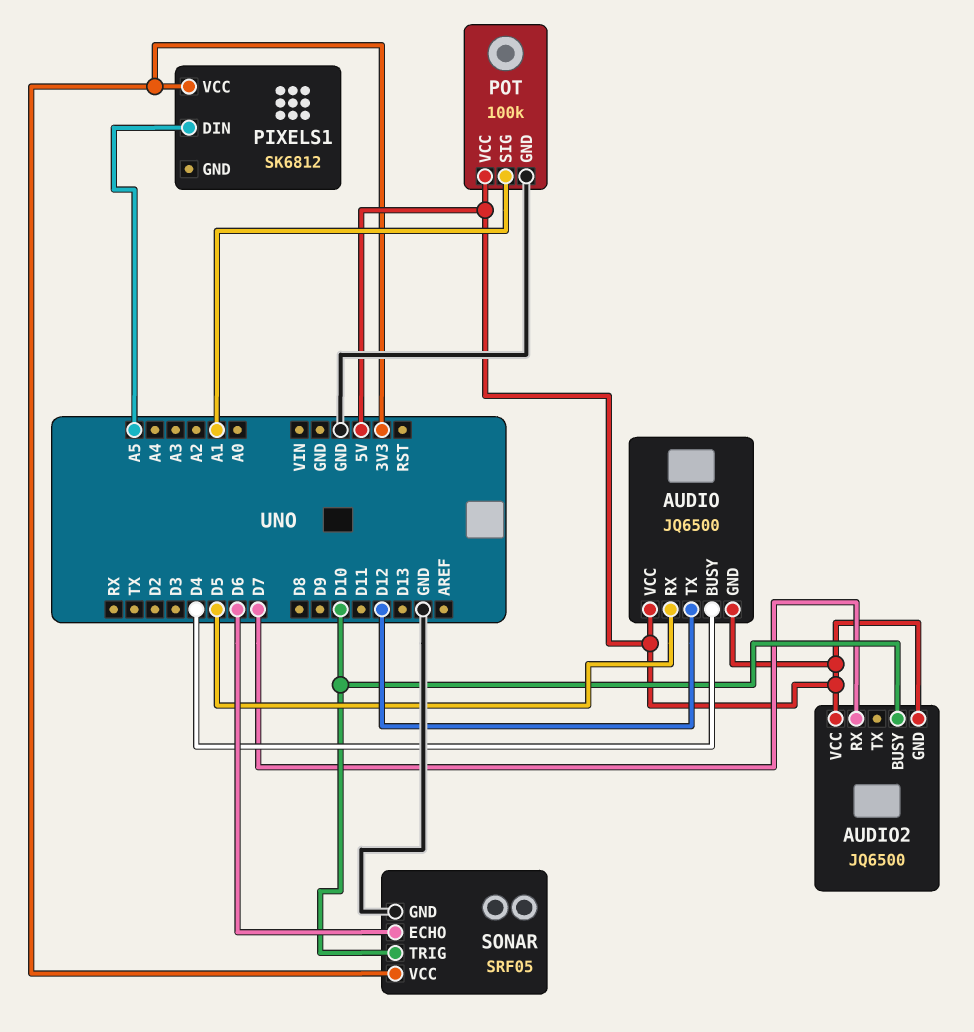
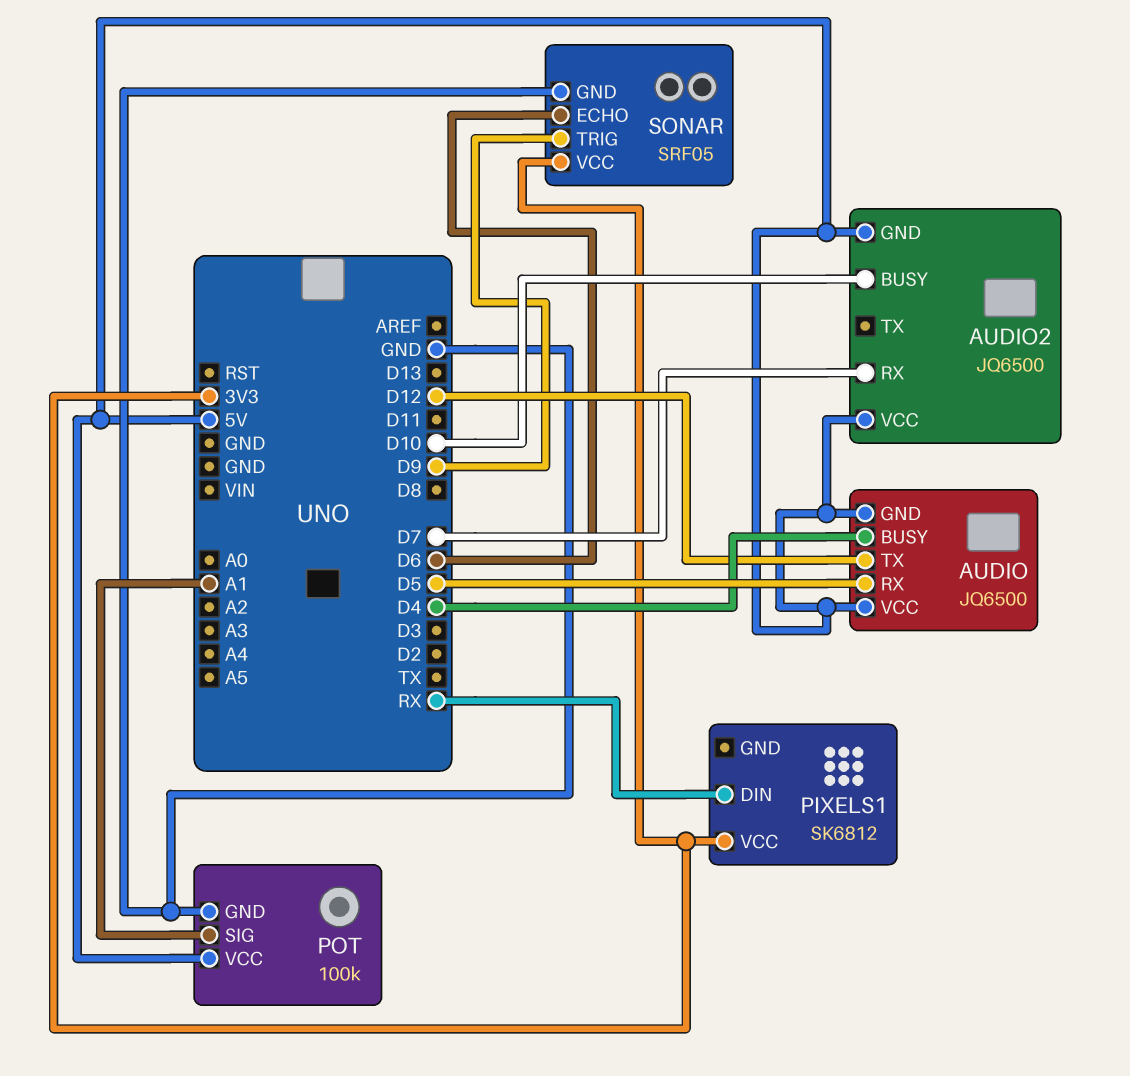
PIXELS1 pin DIN: A5 -> RX
SONAR pin TRIG: D10 -> D9

